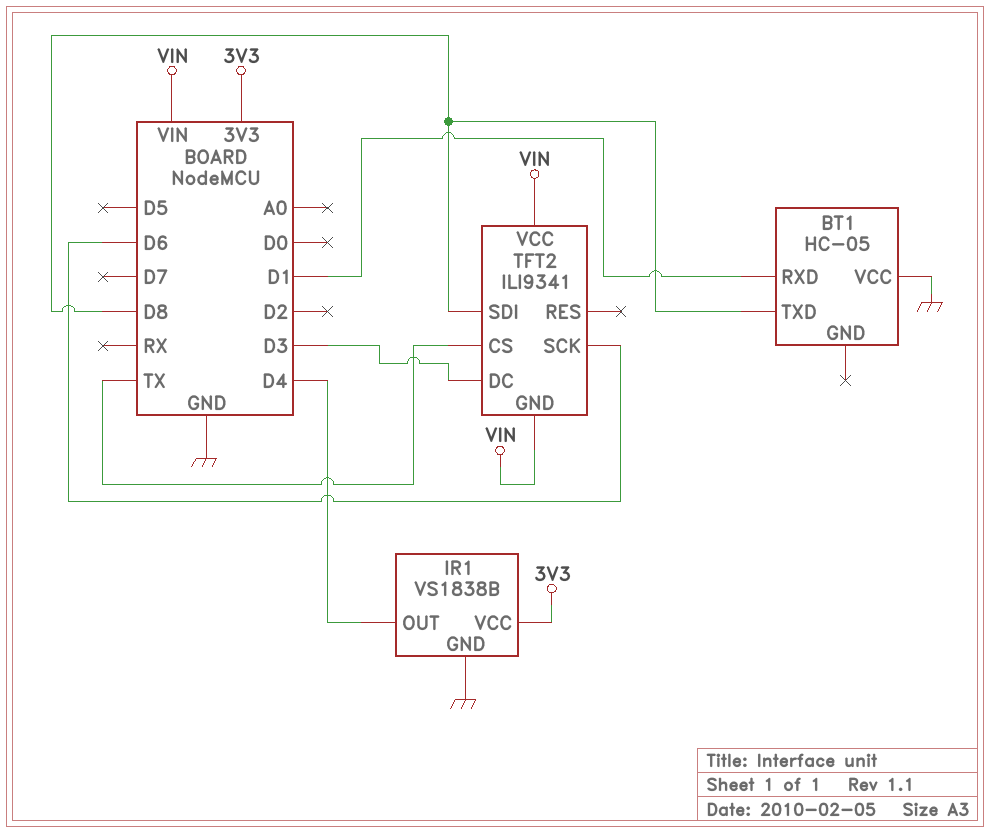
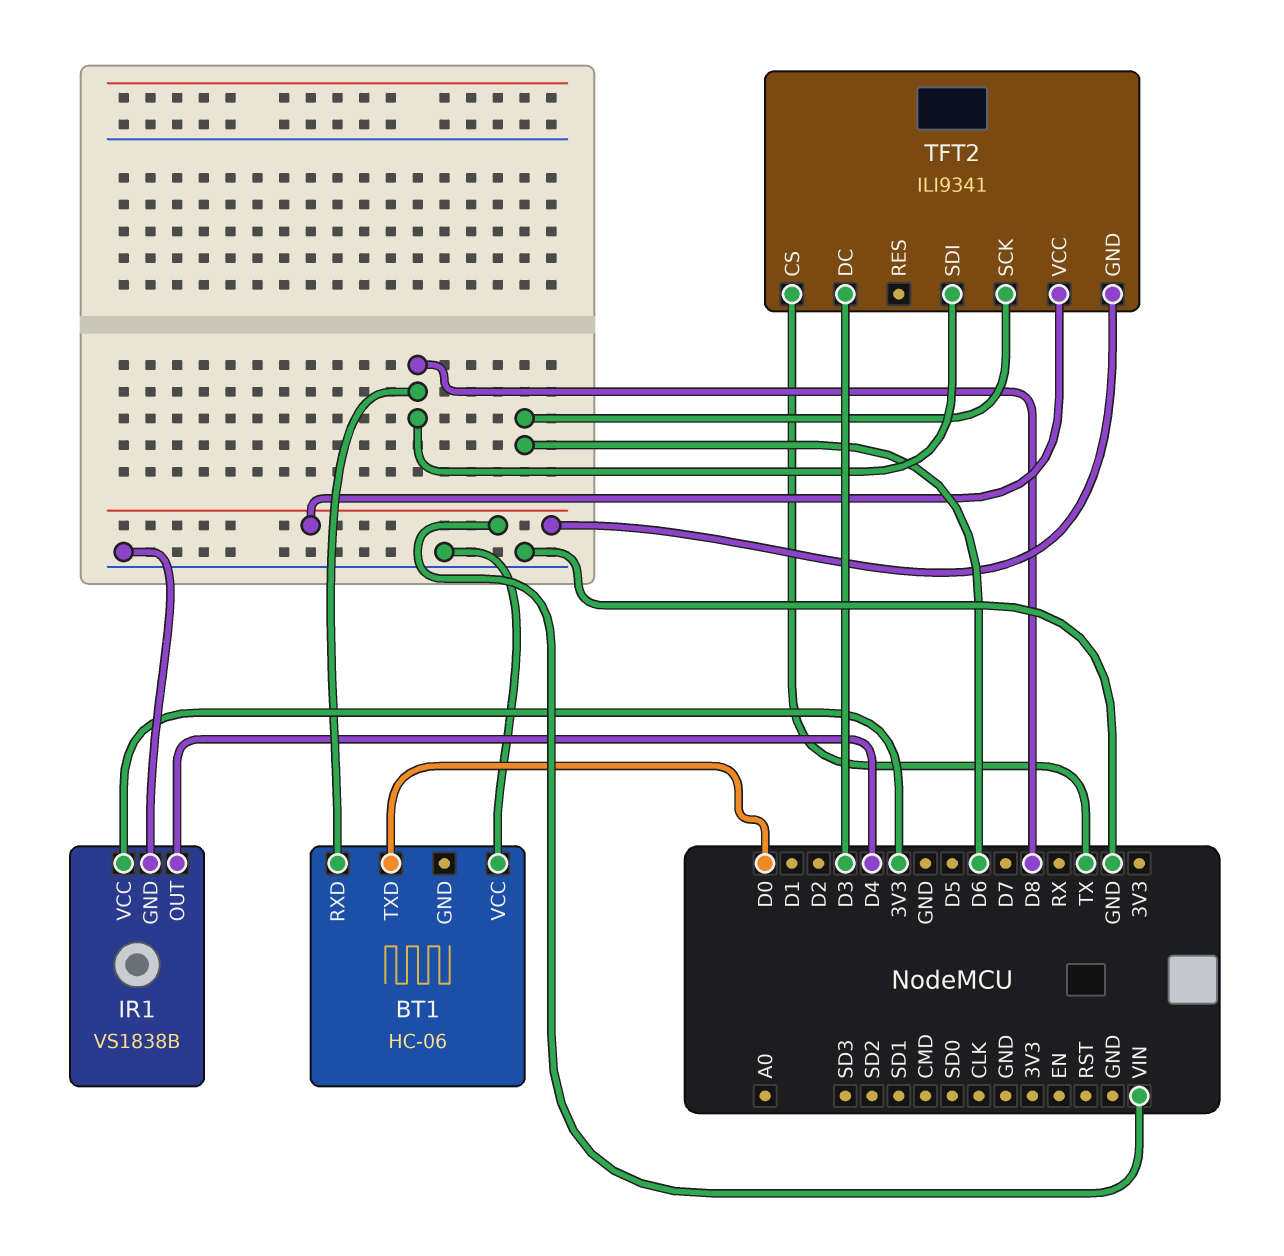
BT1: HC-05 -> HC-06
BT1 pin RXD: D1 -> D8
BT1 pin TXD: D8 -> D0

